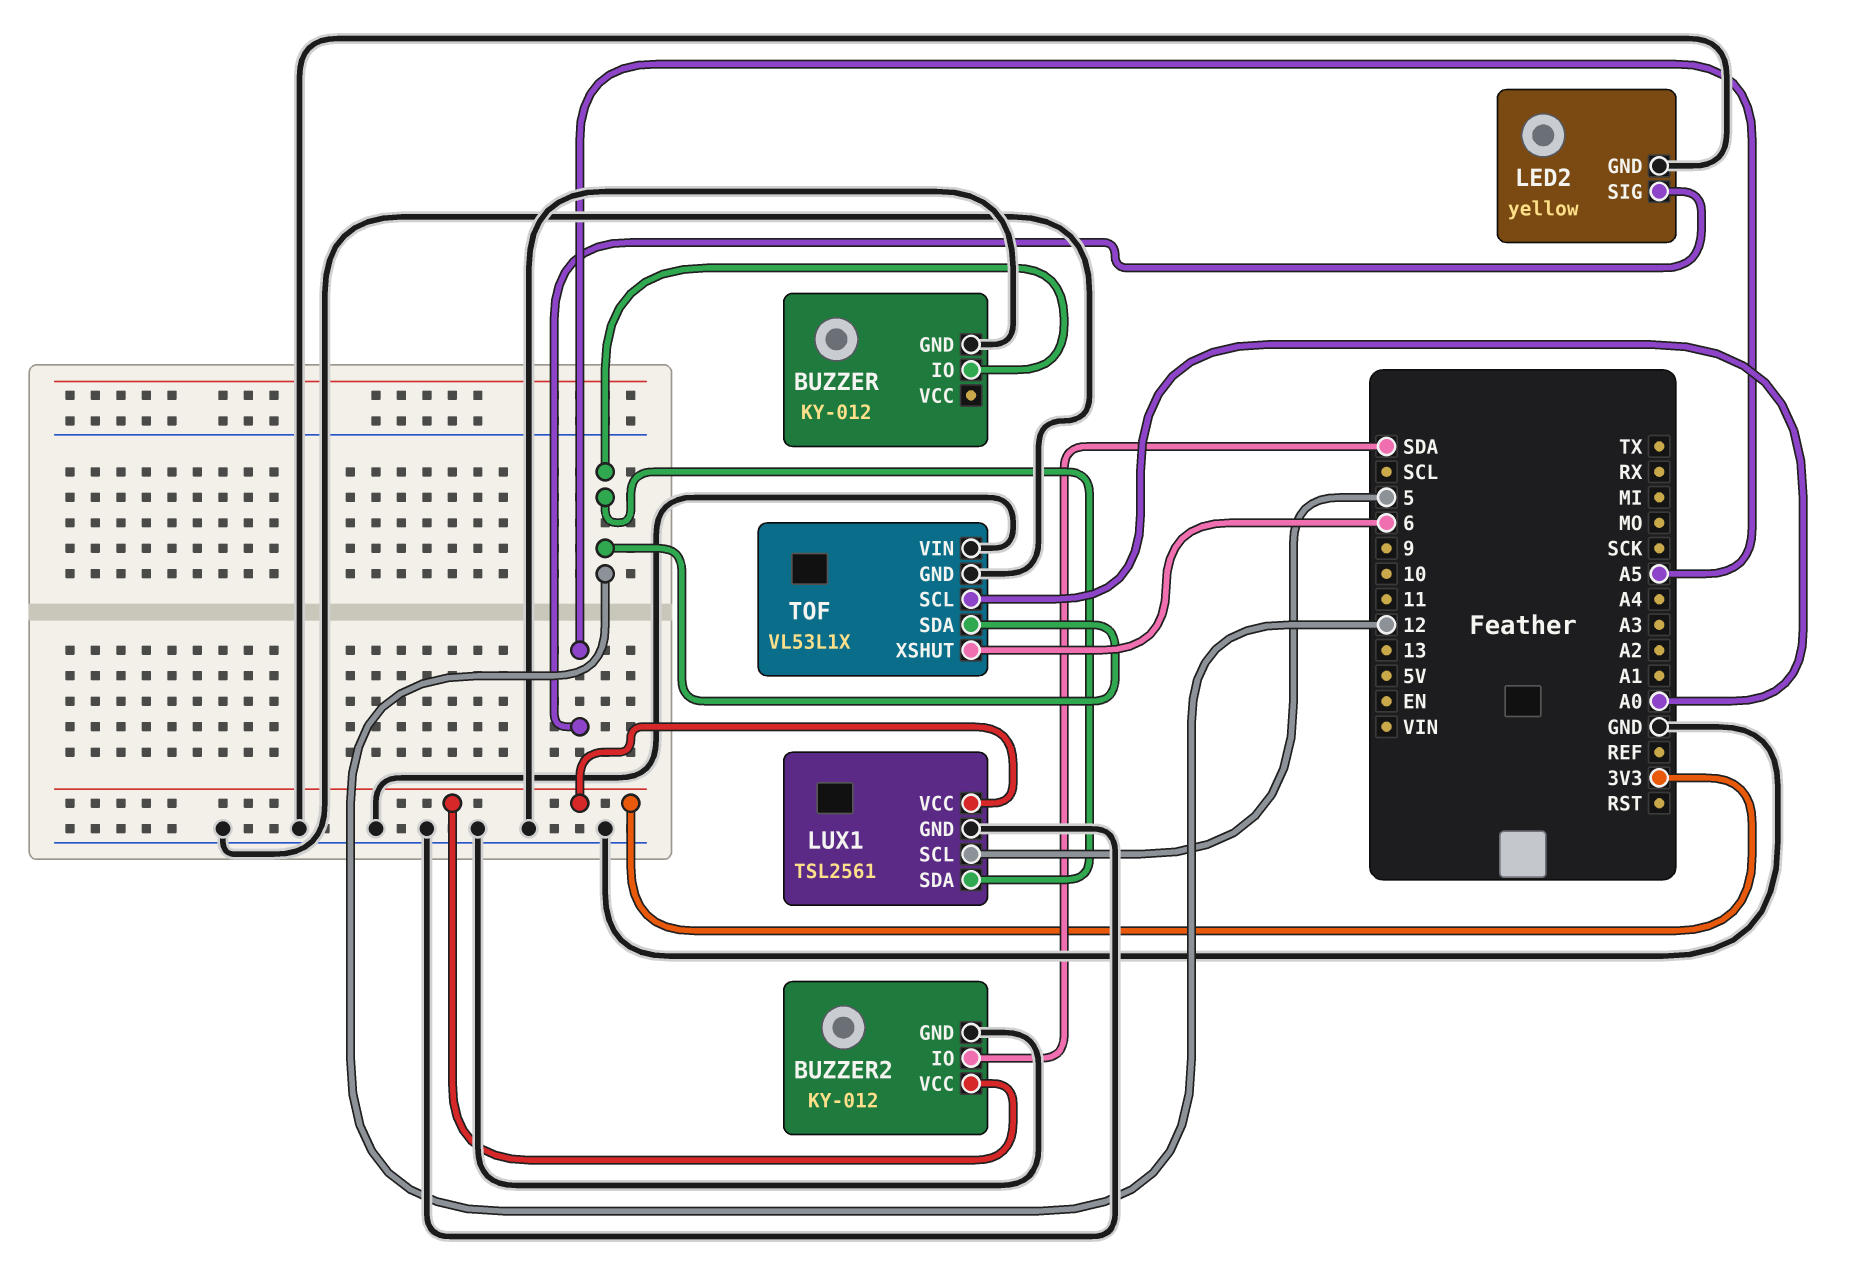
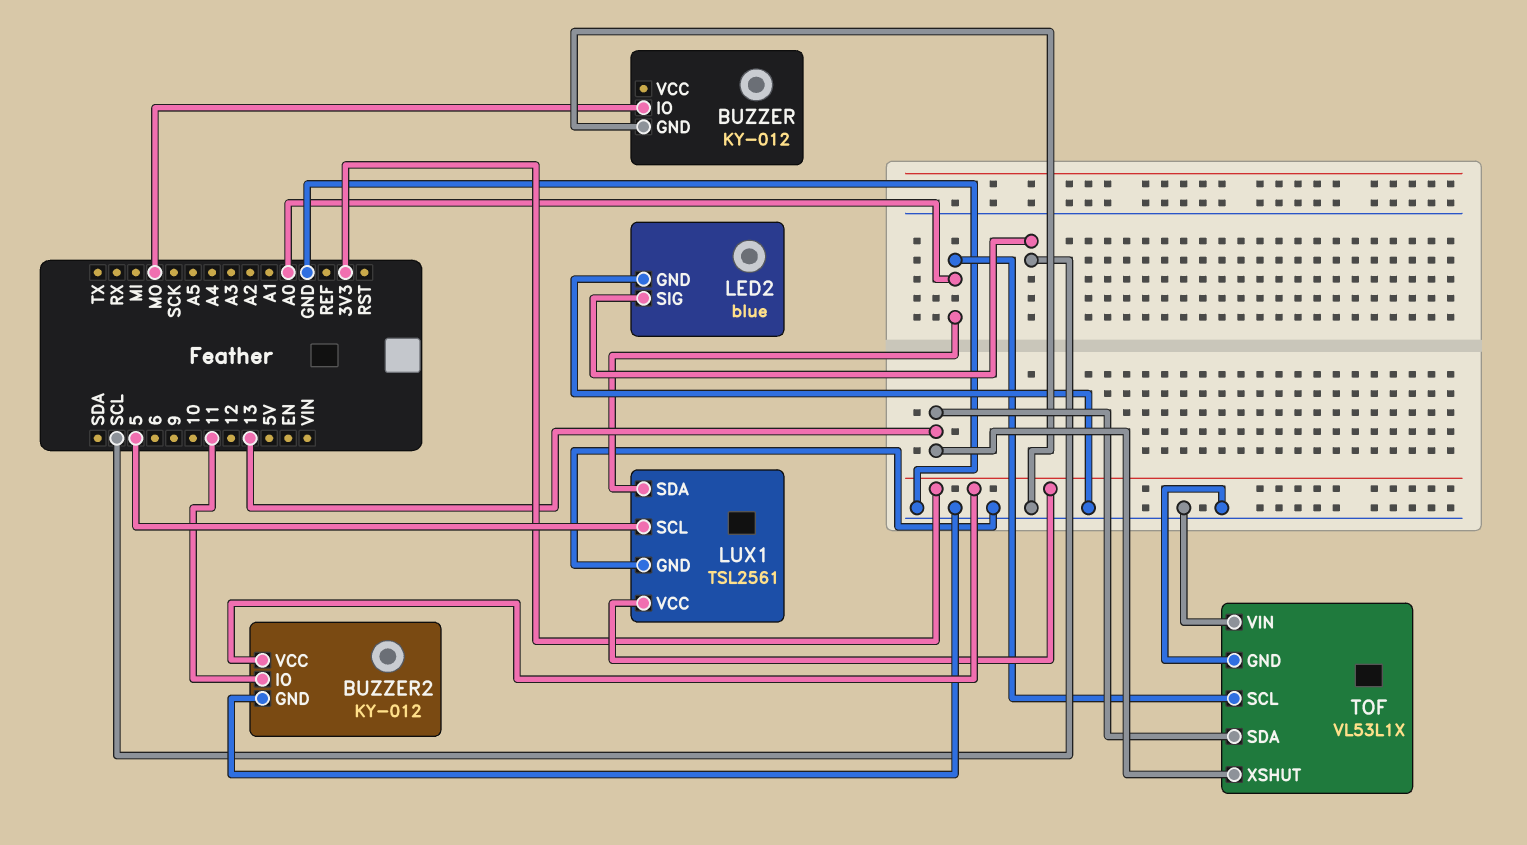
BUZZER pin IO: 12 -> MO
BUZZER2 pin IO: SDA -> 11
LED2: yellow -> blue
LED2 pin SIG: A5 -> SCL
LUX1 pin SDA: 12 -> A0
TOF pin SDA: 12 -> 13
TOF pin XSHUT: 6 -> 13

